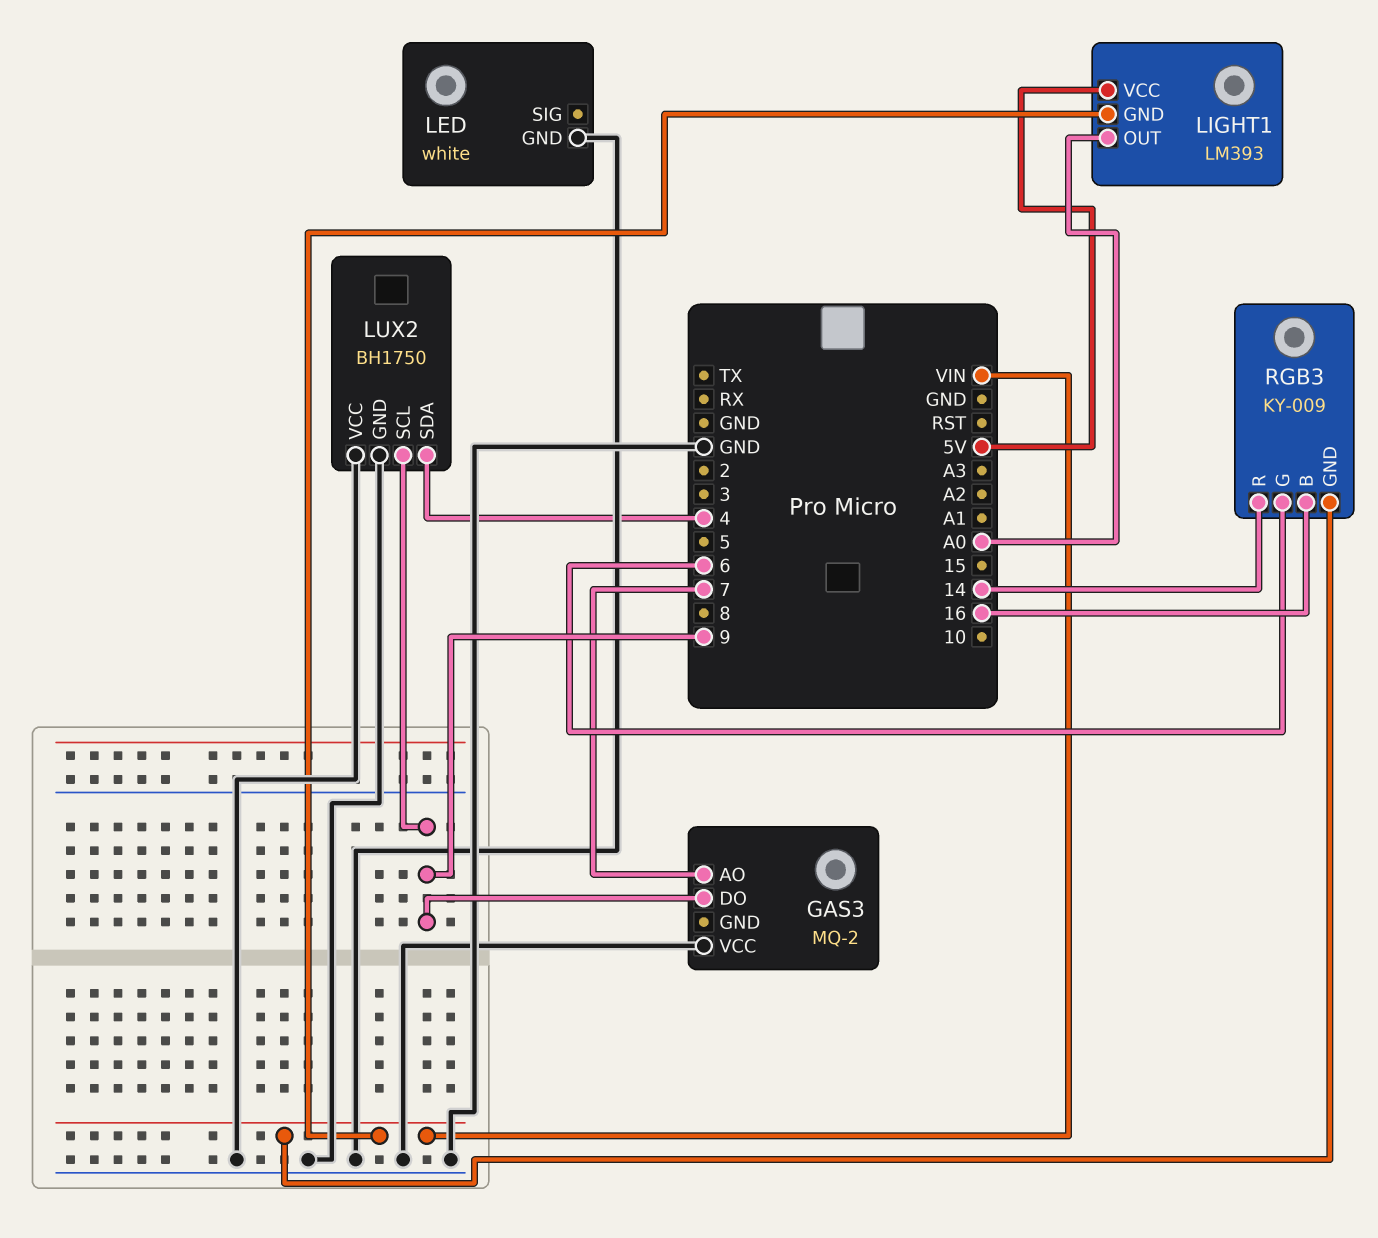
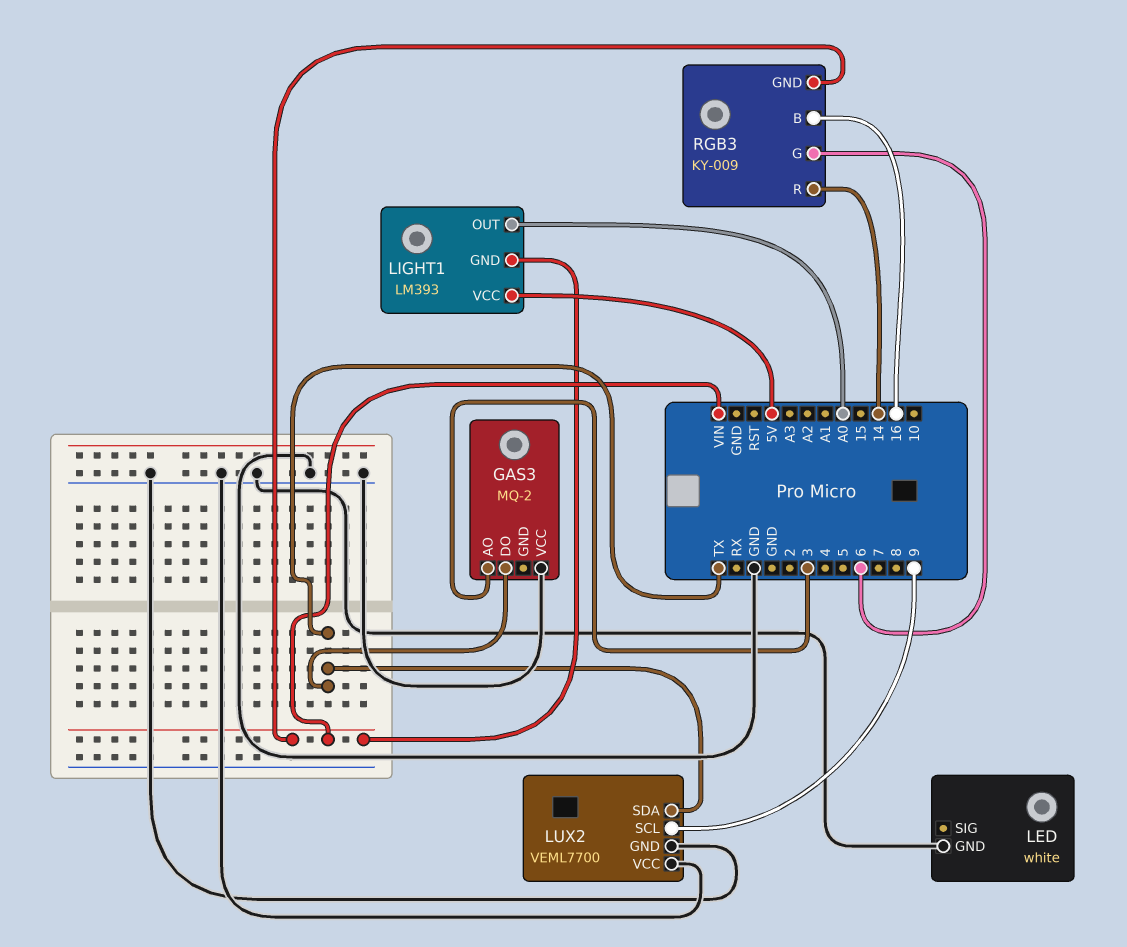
GAS3 pin AO: 7 -> 3
GAS3 pin DO: 9 -> TX
LUX2: BH1750 -> VEML7700
LUX2 pin SDA: 4 -> TX

